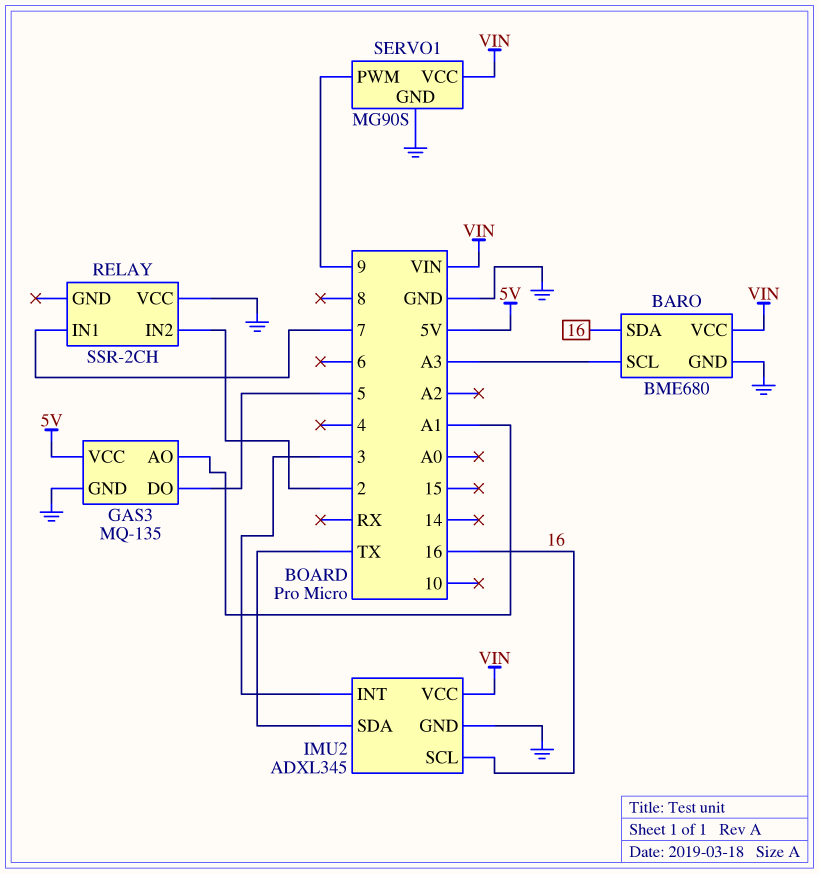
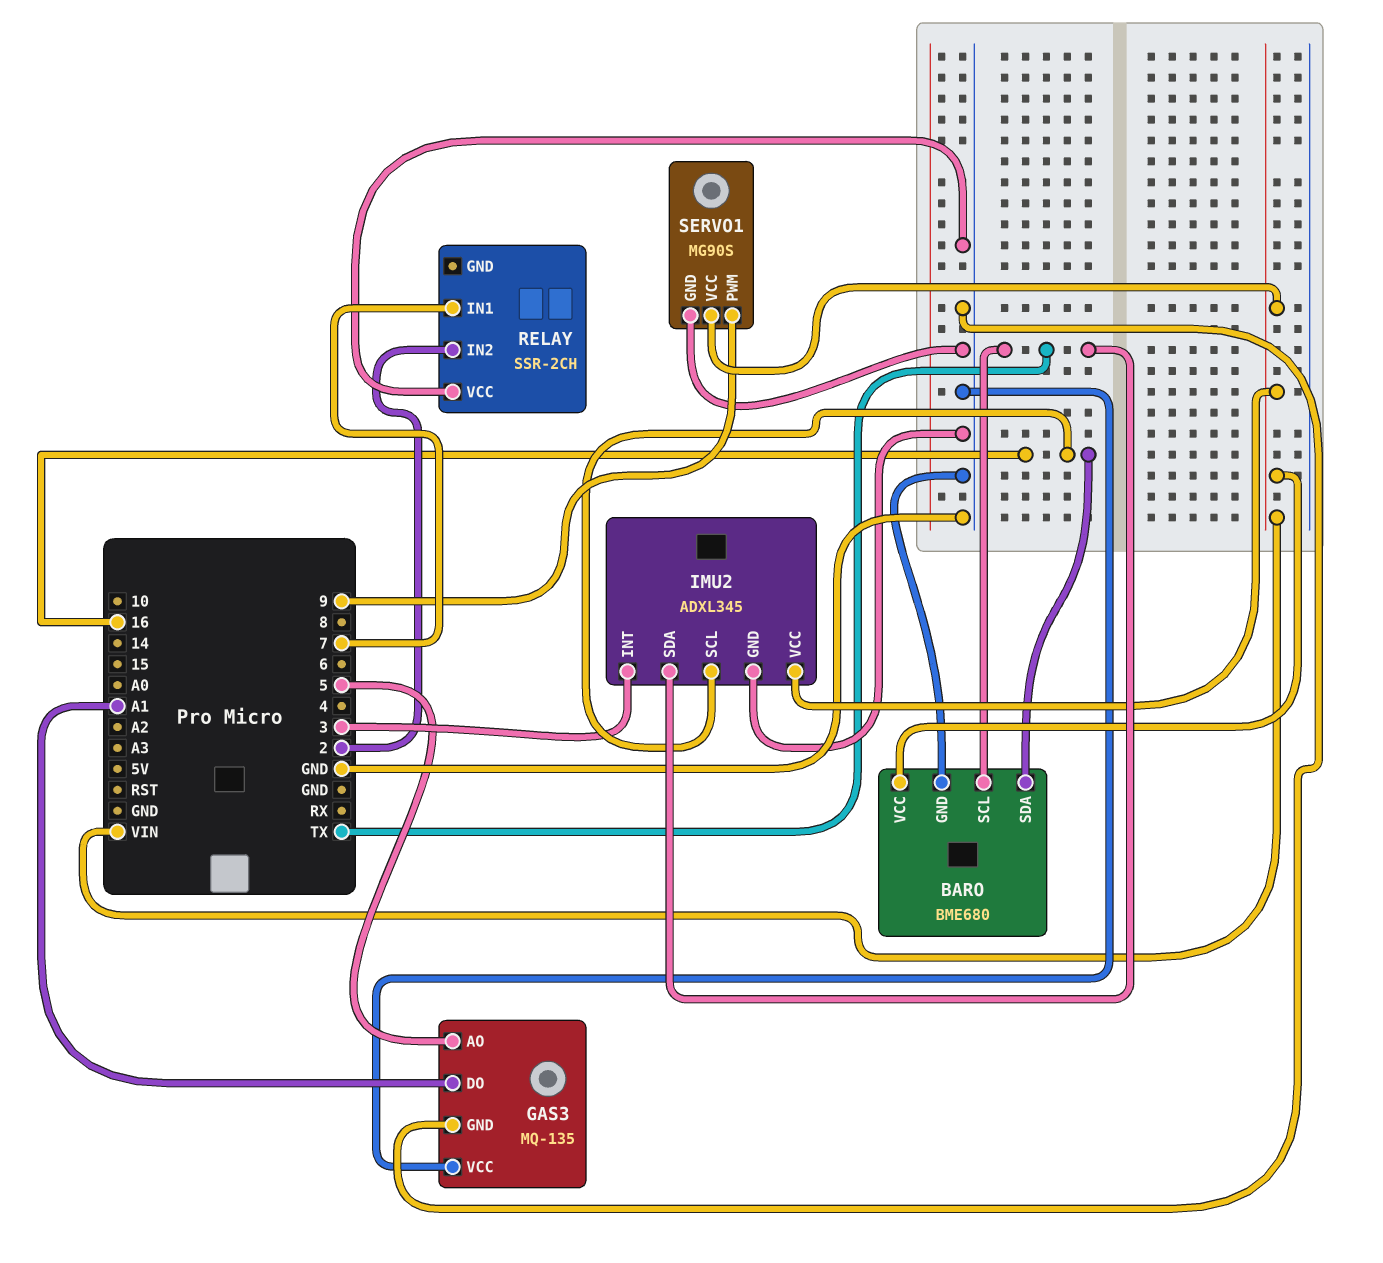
BARO pin SCL: A3 -> TX
GAS3 pin AO: A1 -> 5
GAS3 pin DO: 5 -> A1
GAS3 pin VCC: 5V -> GND

